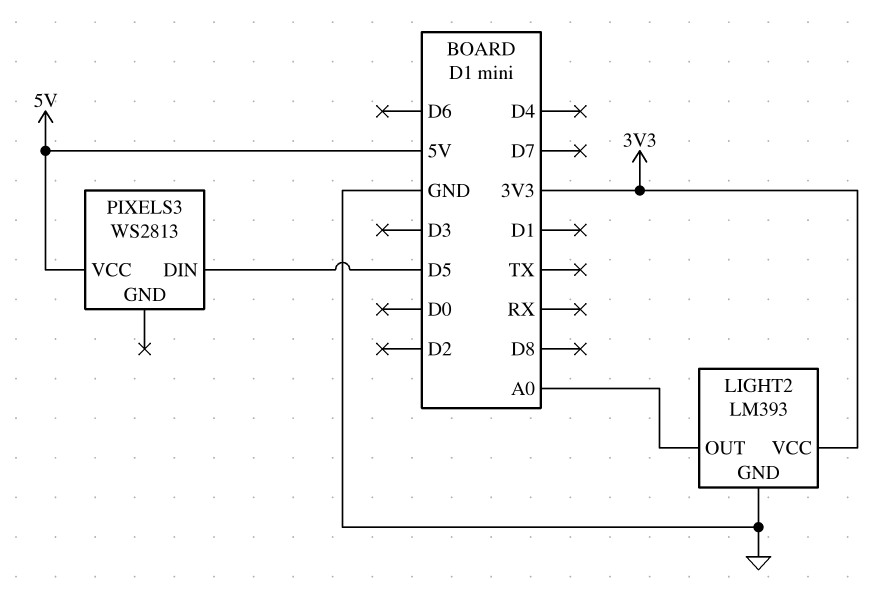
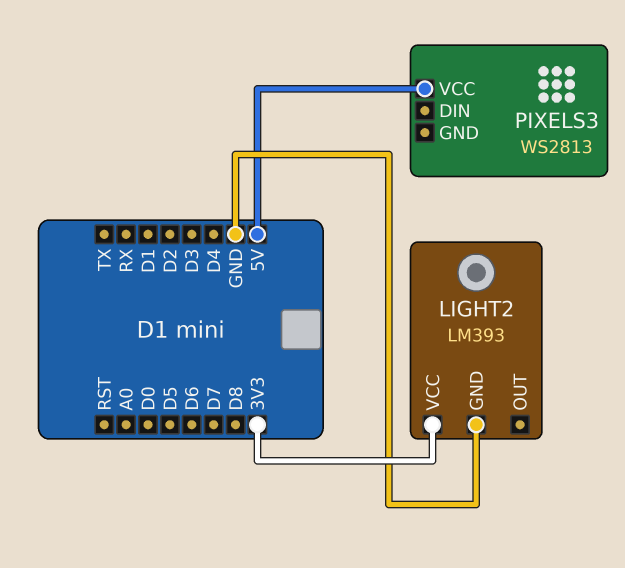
LIGHT2 pin OUT: A0 -> none
PIXELS3 pin DIN: D5 -> none

